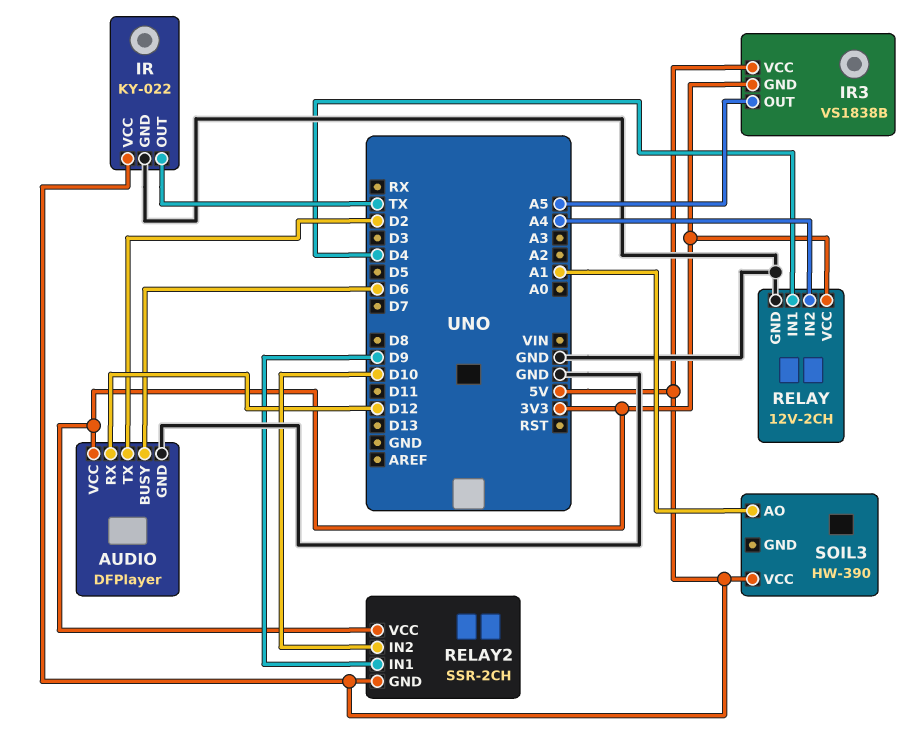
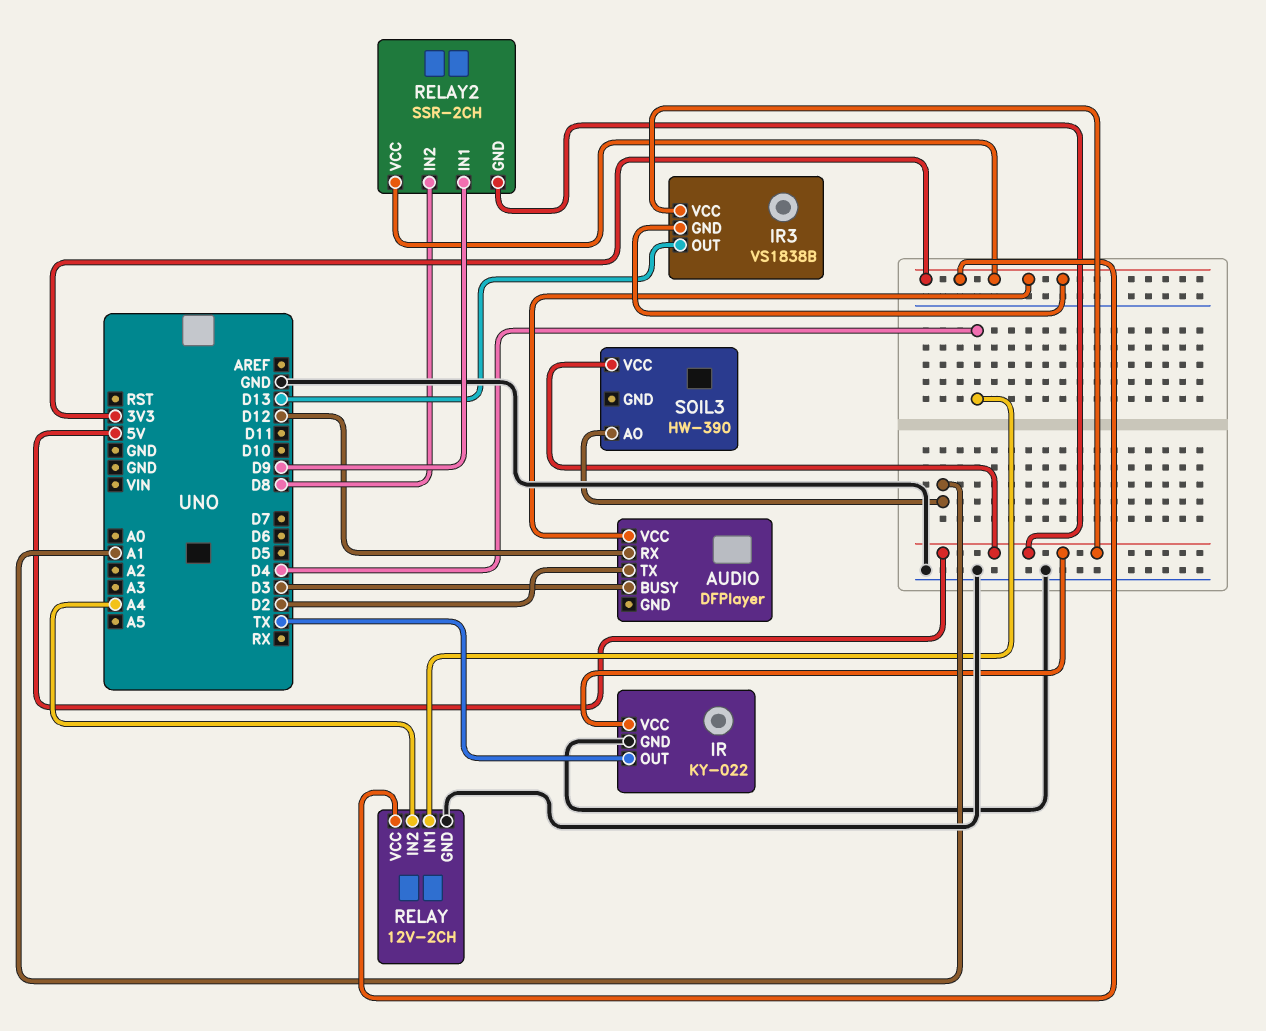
AUDIO pin BUSY: D6 -> D3
AUDIO pin GND: GND -> none
IR3 pin OUT: A5 -> D13
RELAY2 pin IN2: D10 -> D8

